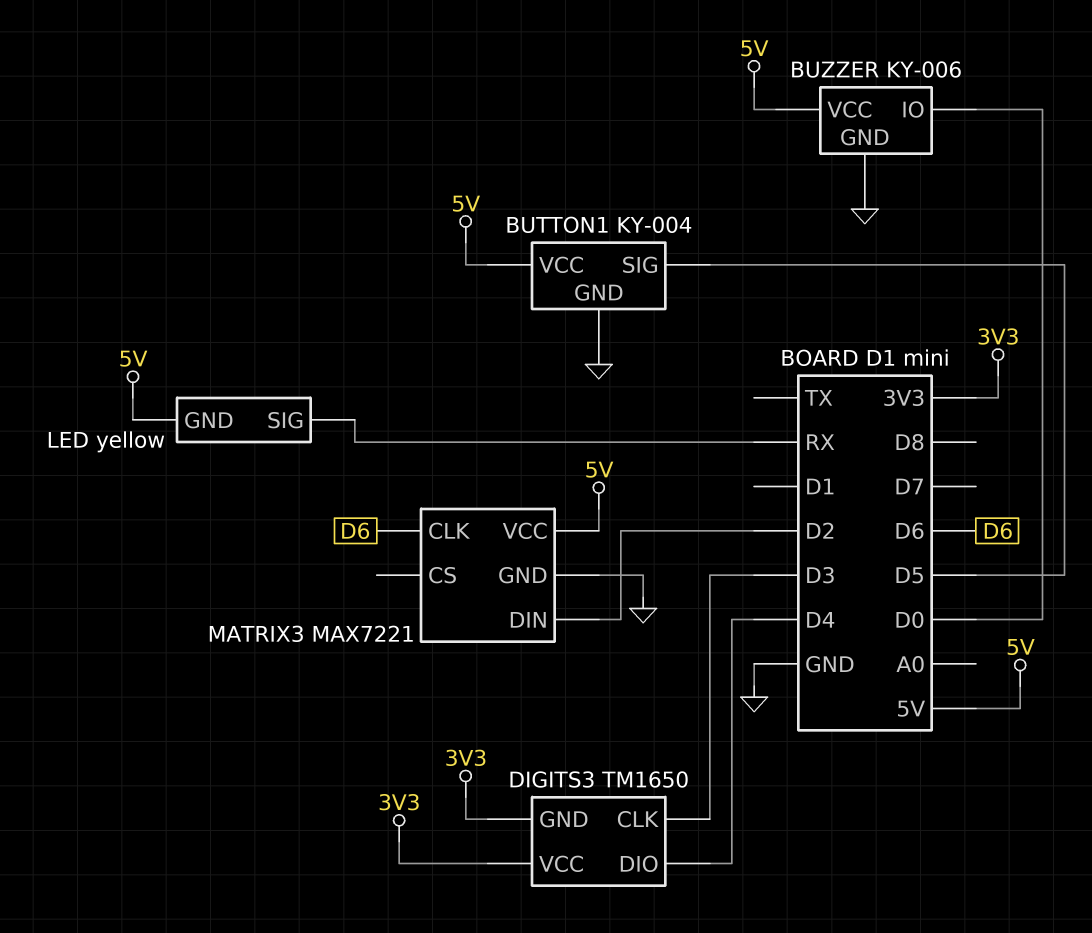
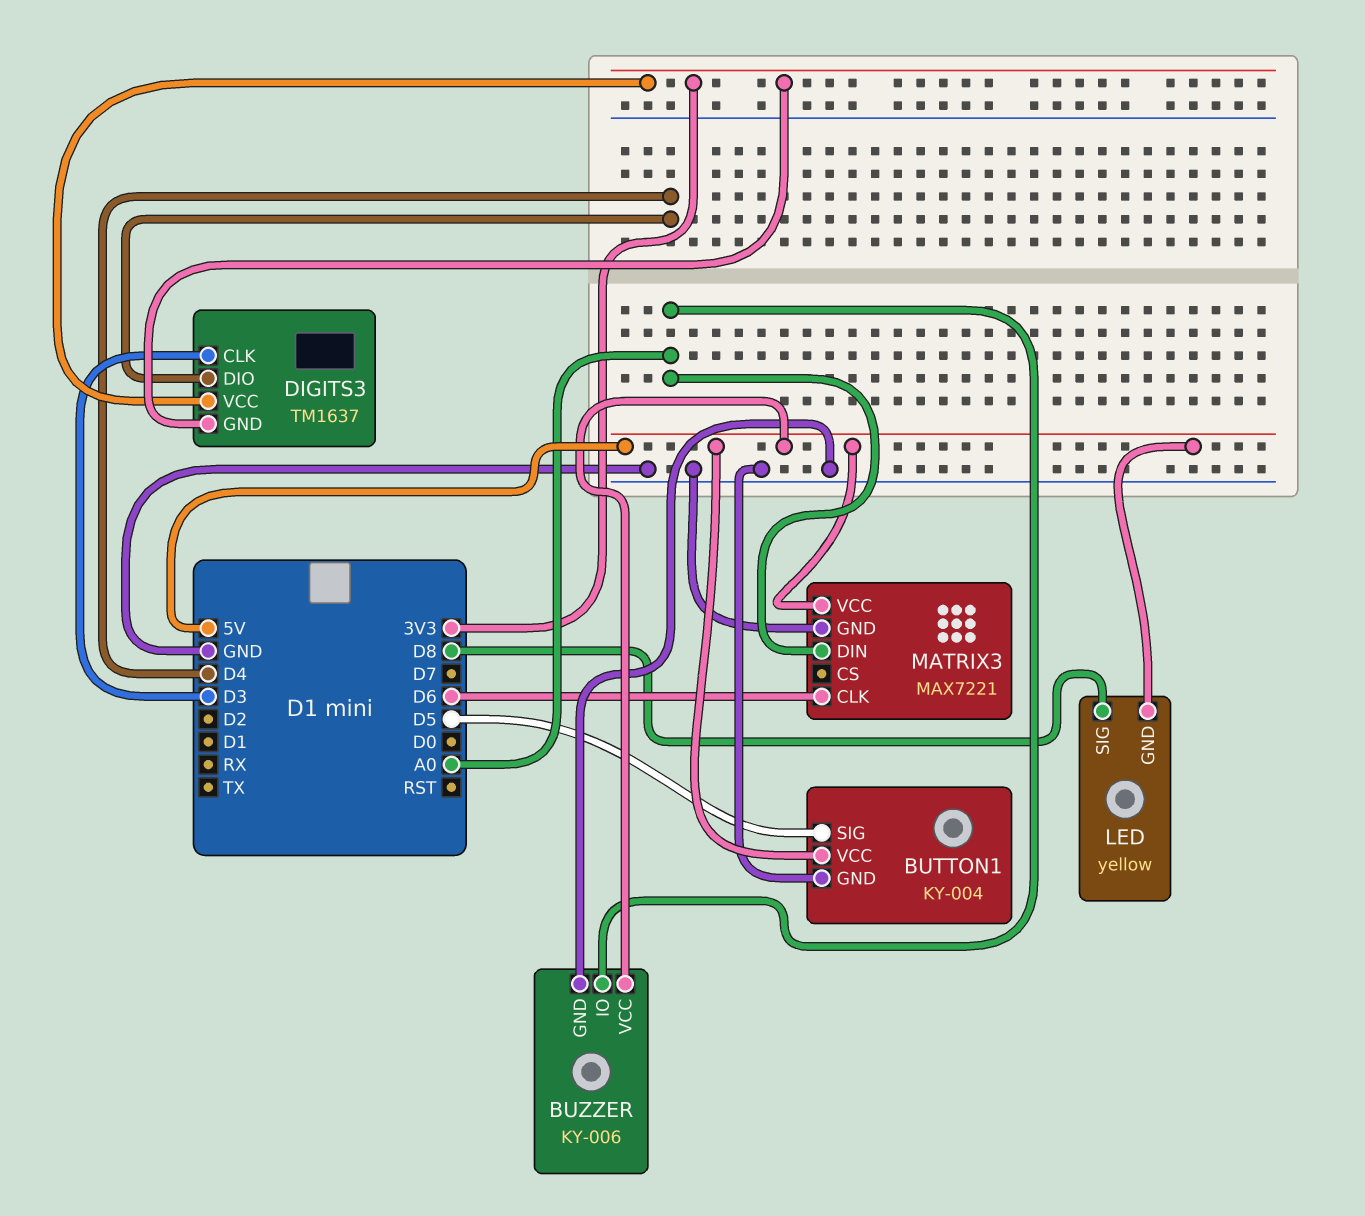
BUZZER pin IO: D0 -> A0
DIGITS3: TM1650 -> TM1637
LED pin SIG: RX -> D8
MATRIX3 pin DIN: D2 -> A0

